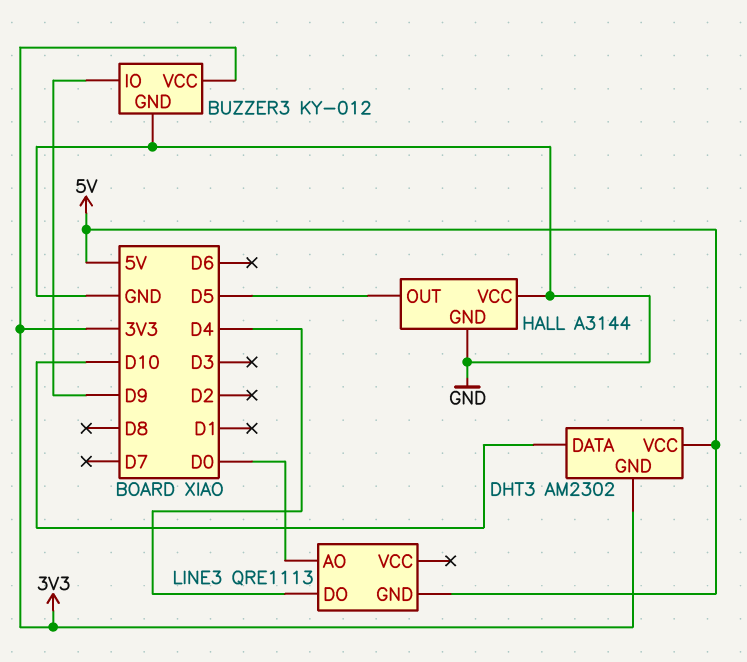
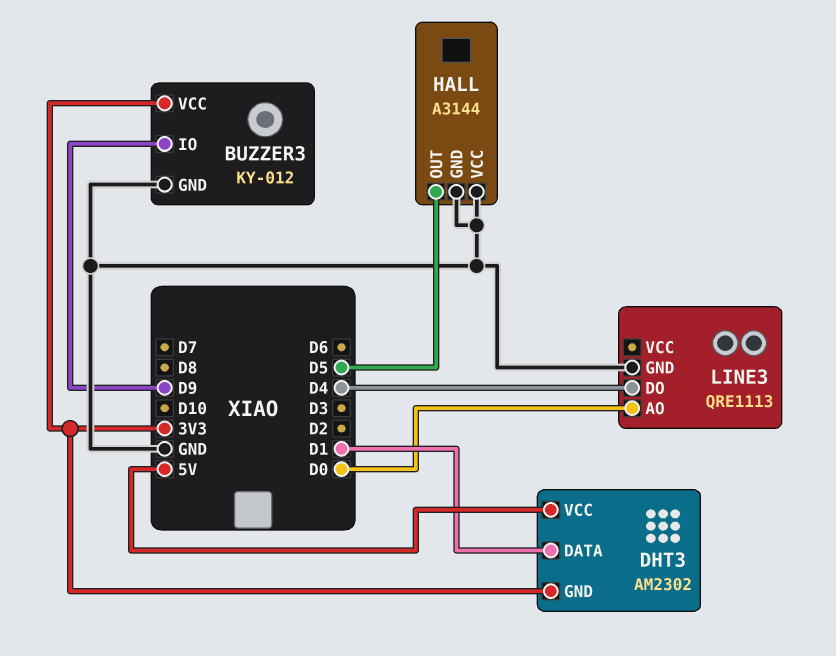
DHT3 pin DATA: D10 -> D1
LINE3 pin GND: 5V -> GND

